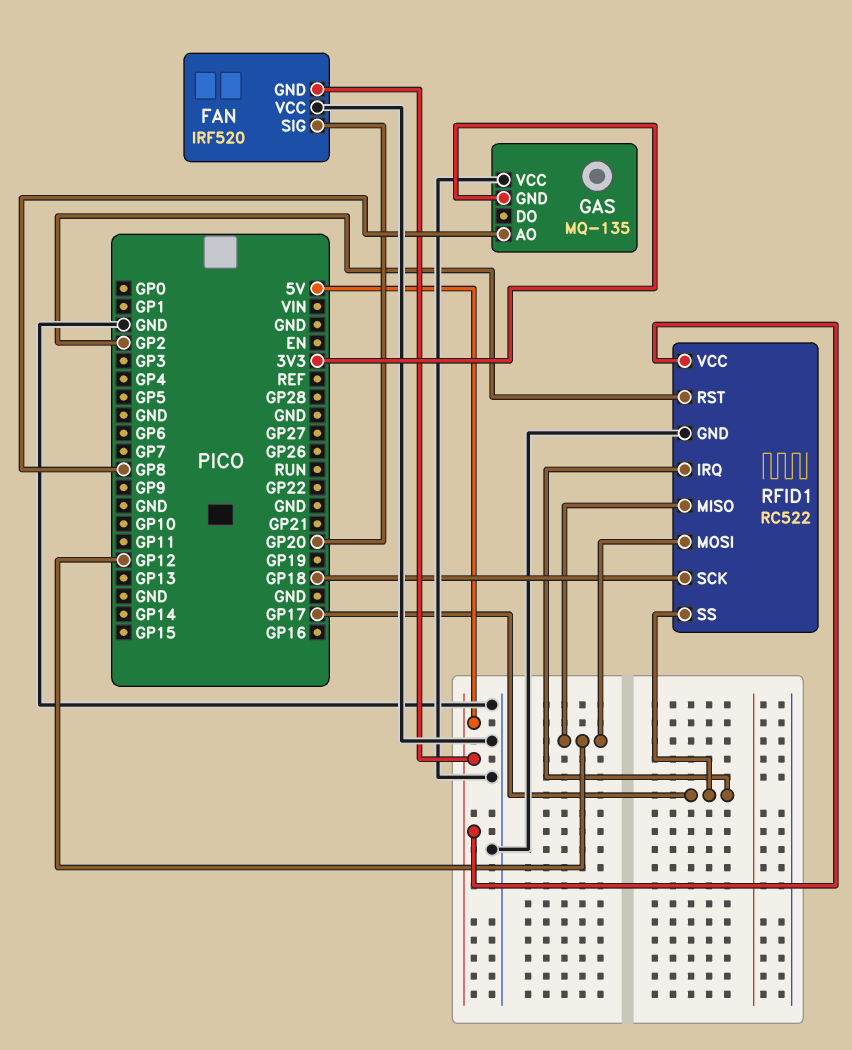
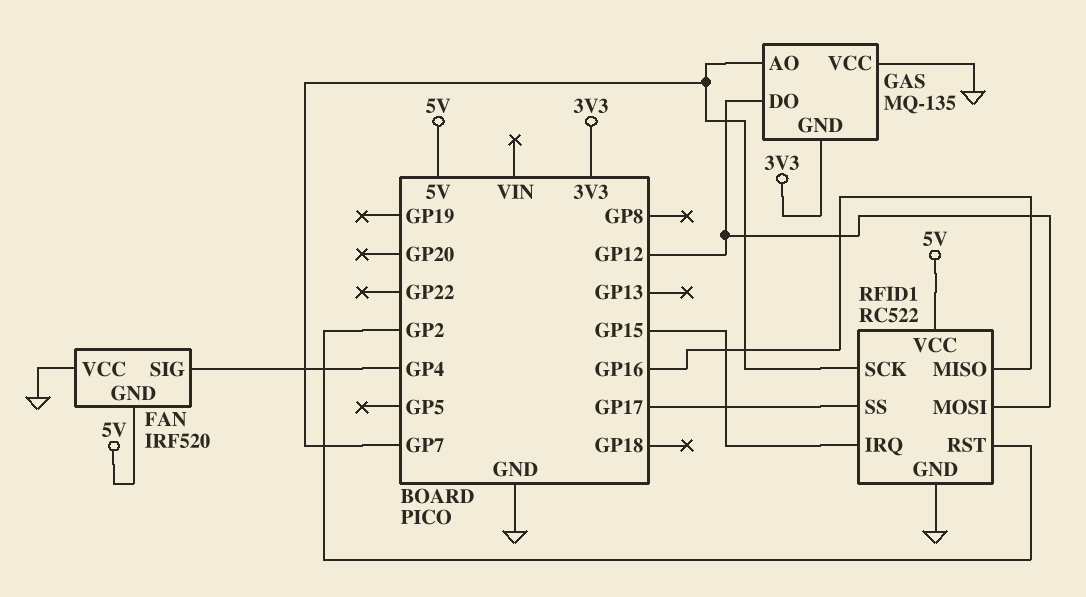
FAN pin SIG: GP20 -> GP4
GAS pin AO: GP8 -> GP7
GAS pin DO: none -> GP12
RFID1 pin IRQ: GP17 -> GP15
RFID1 pin MISO: GP12 -> GP16
RFID1 pin SCK: GP18 -> GP7

